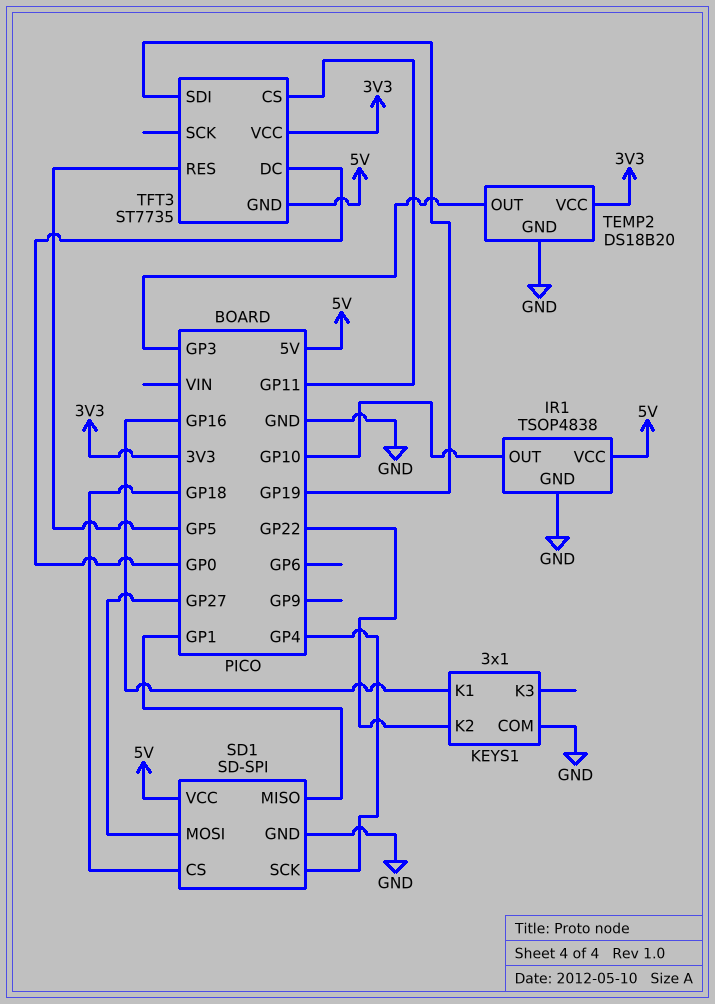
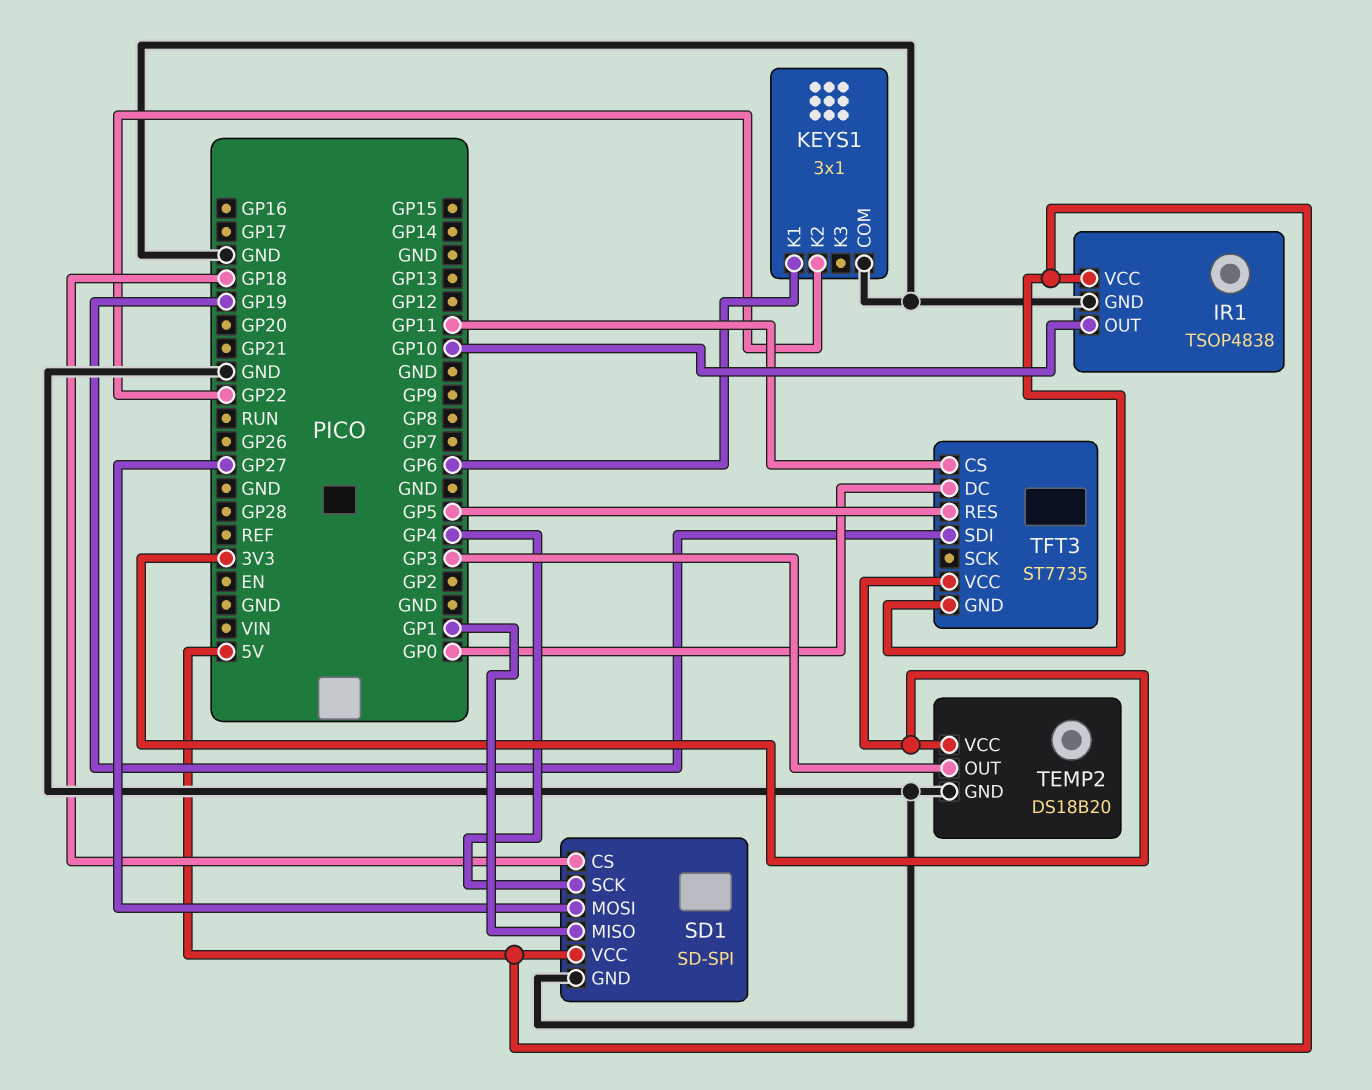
KEYS1 pin K1: GP16 -> GP6

